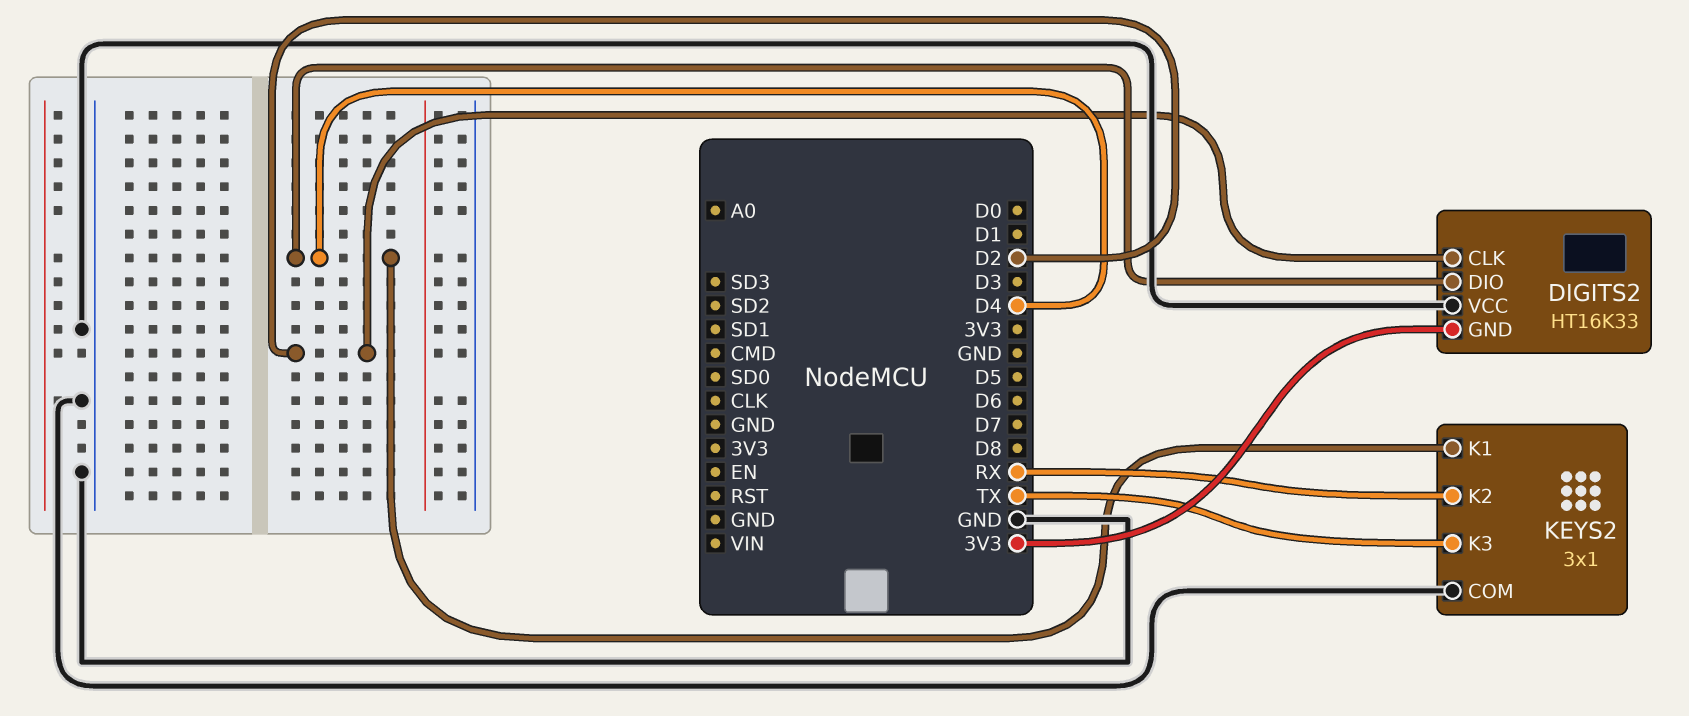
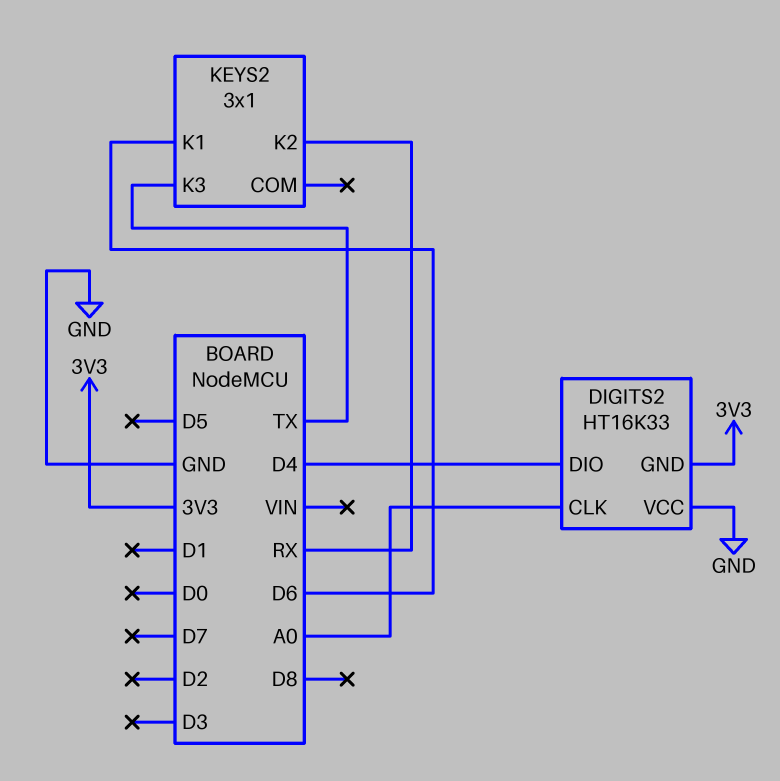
DIGITS2 pin CLK: D2 -> A0
KEYS2 pin COM: GND -> none
KEYS2 pin K1: D4 -> D6

